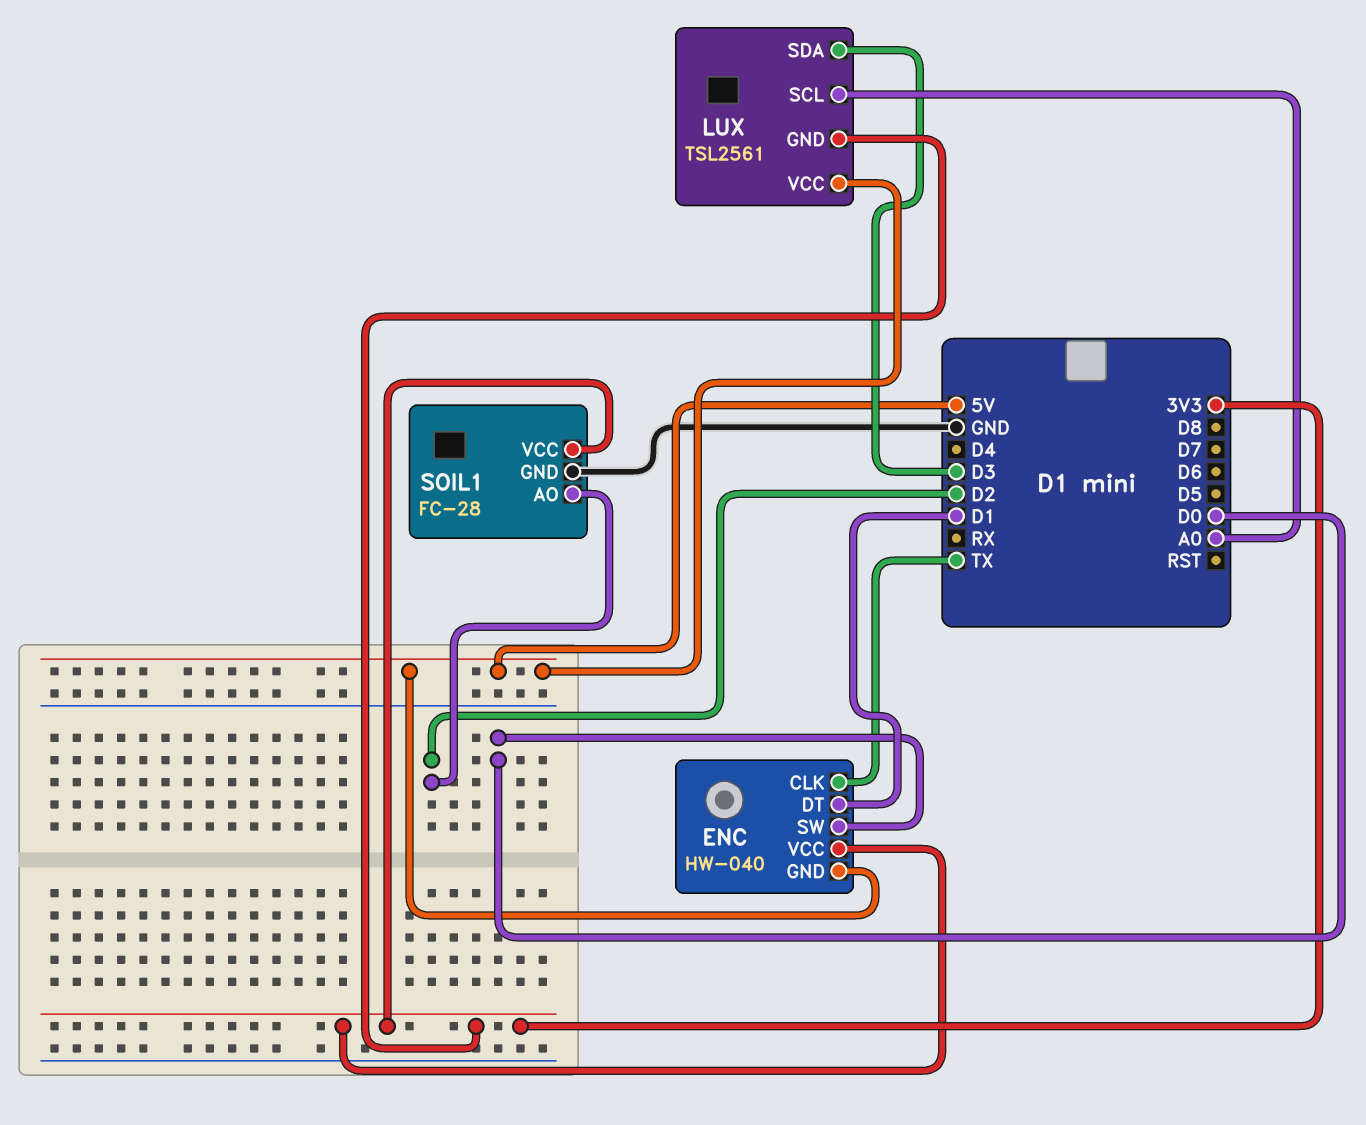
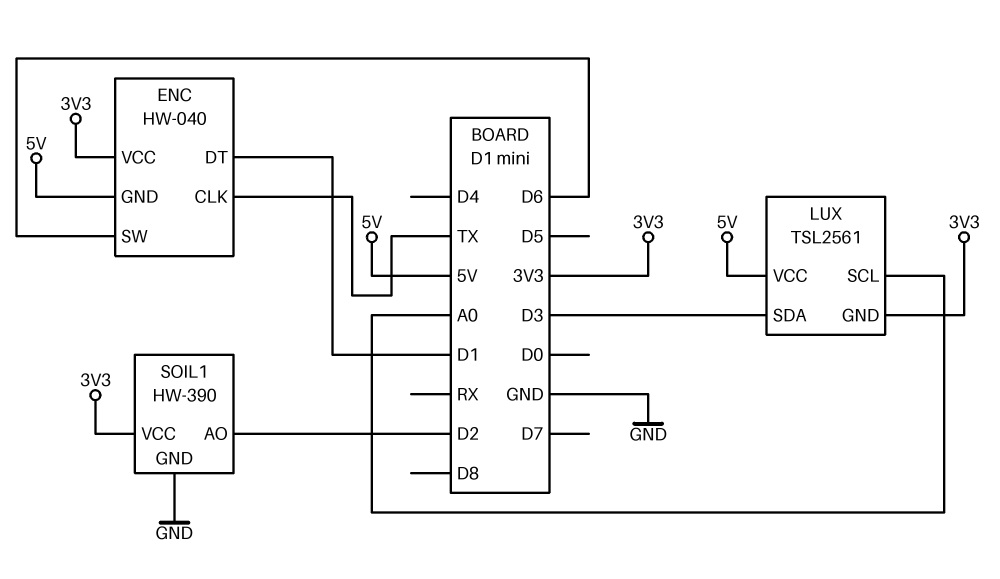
ENC pin SW: D0 -> D6
SOIL1: FC-28 -> HW-390

